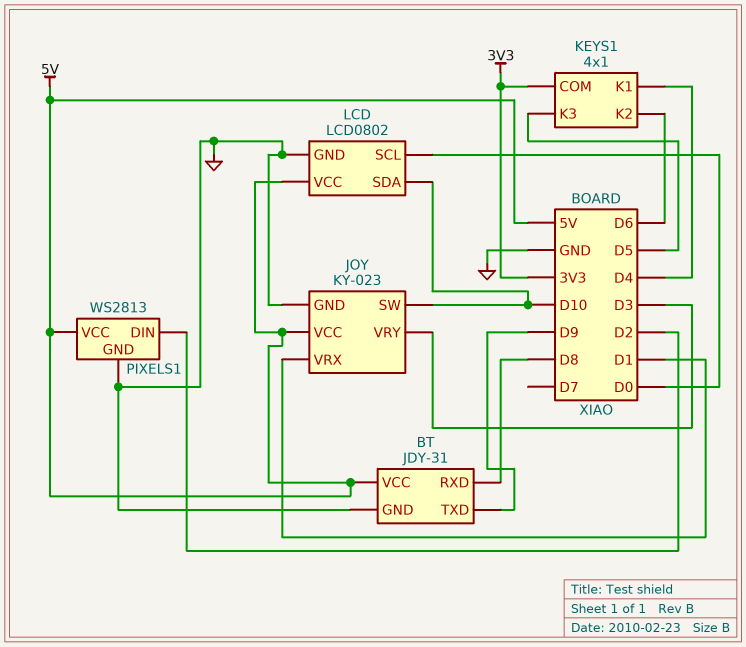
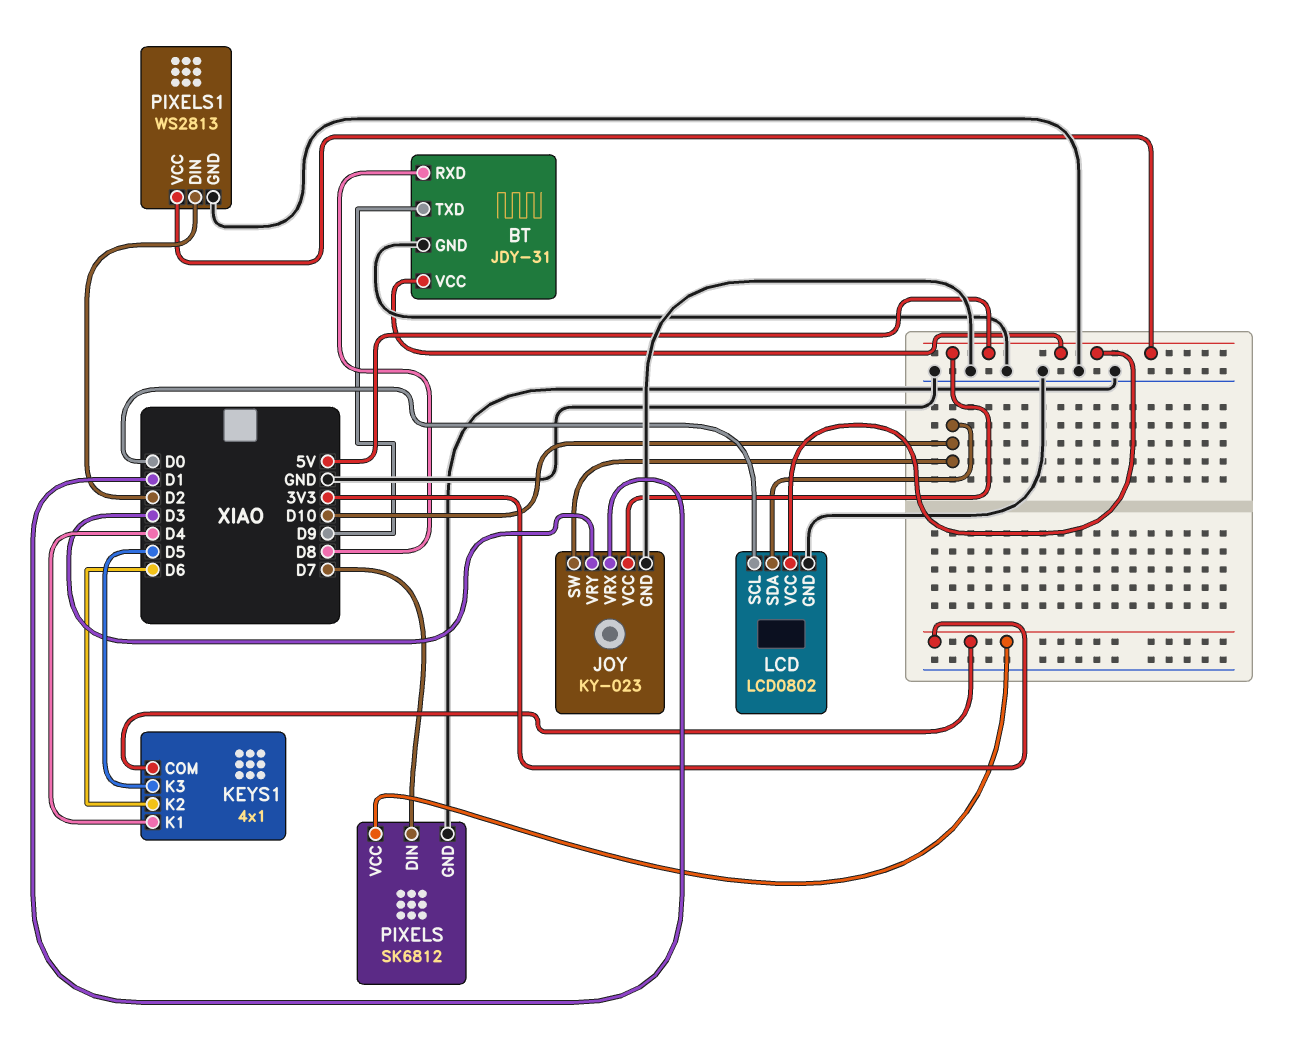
PIXELS: none -> SK6812
PIXELS pin DIN: none -> D7
PIXELS pin GND: none -> GND
PIXELS pin VCC: none -> 3V3

